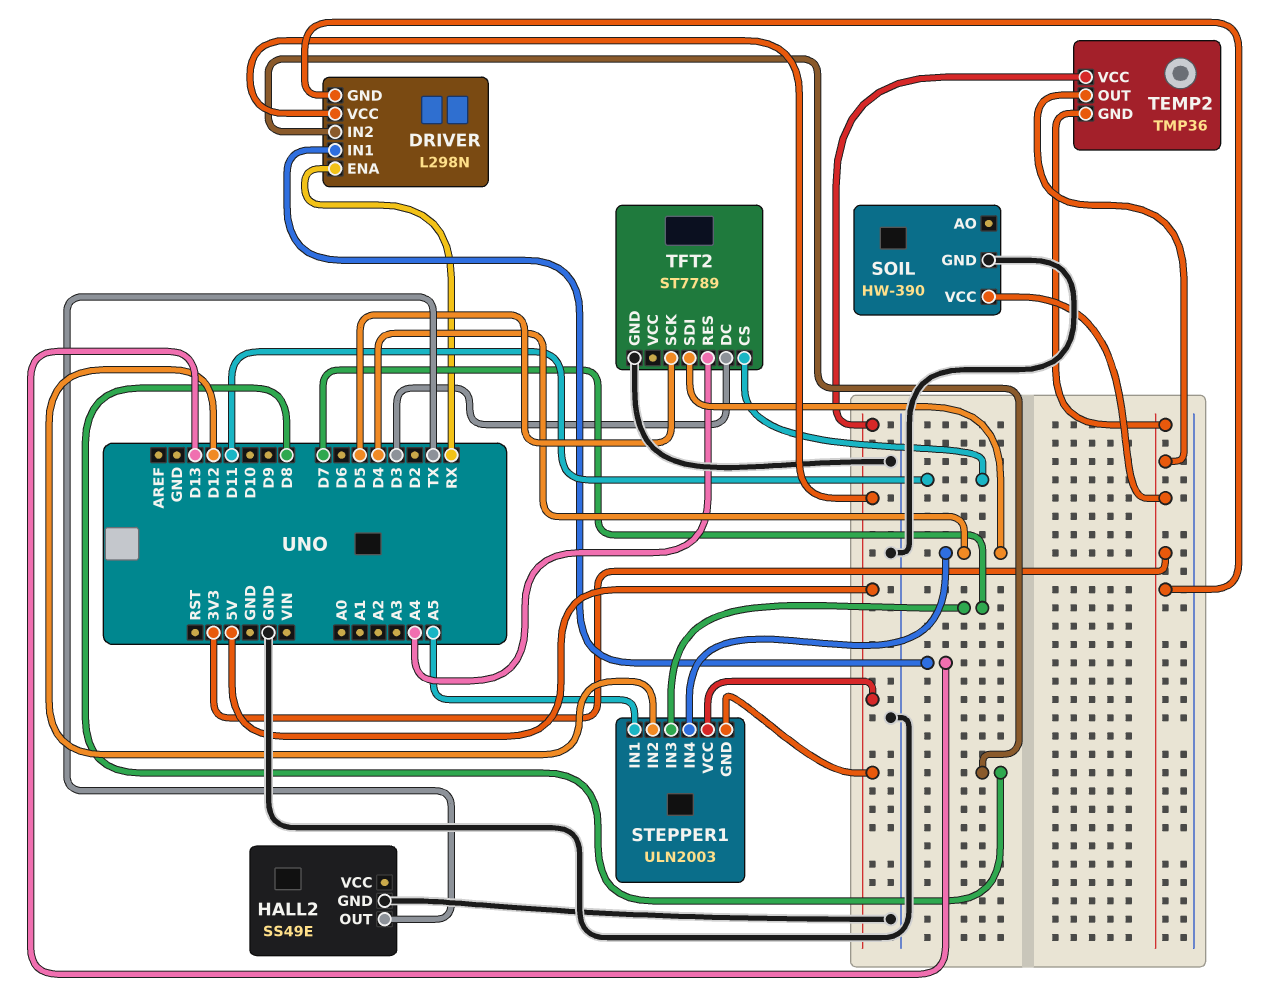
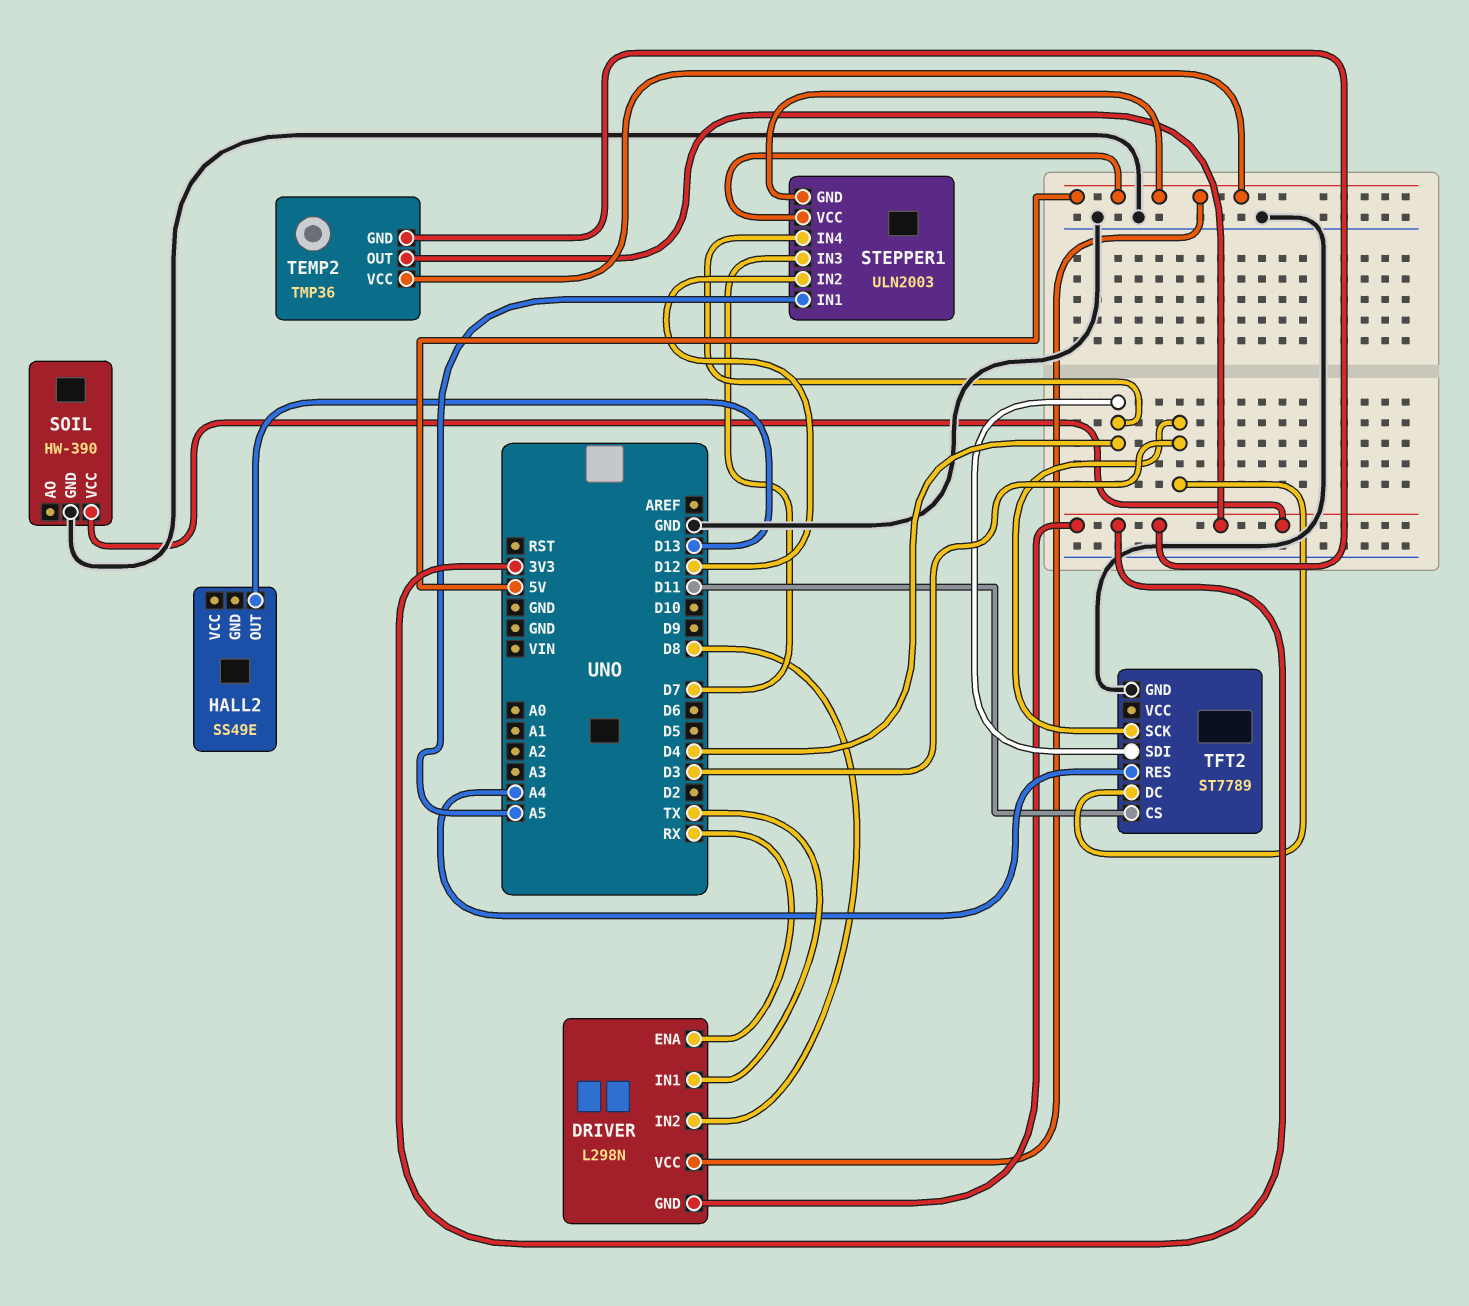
DRIVER pin IN1: D13 -> TX
HALL2 pin GND: GND -> none
HALL2 pin OUT: TX -> D13
TFT2 pin SCK: D5 -> D3

